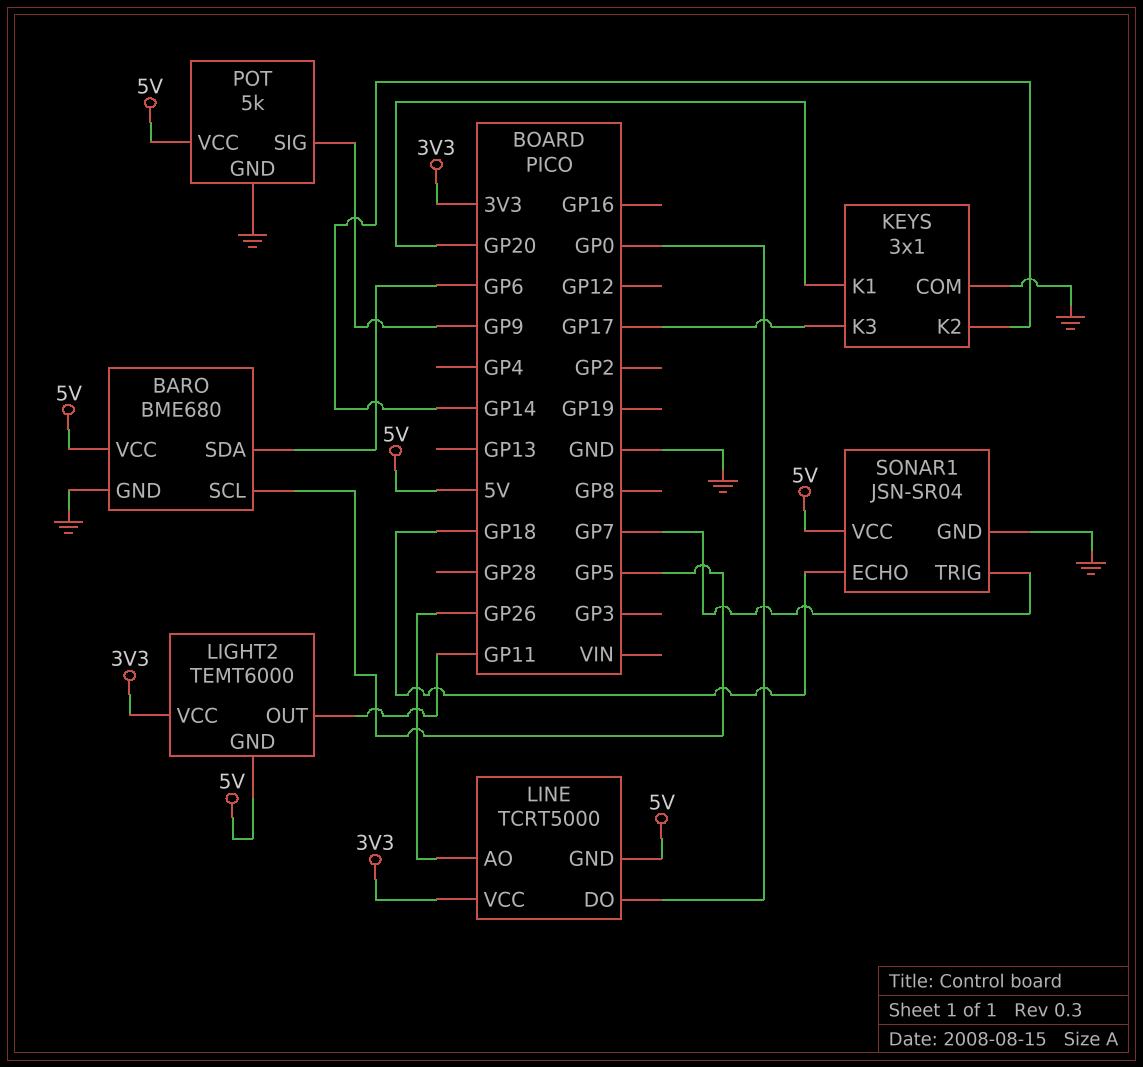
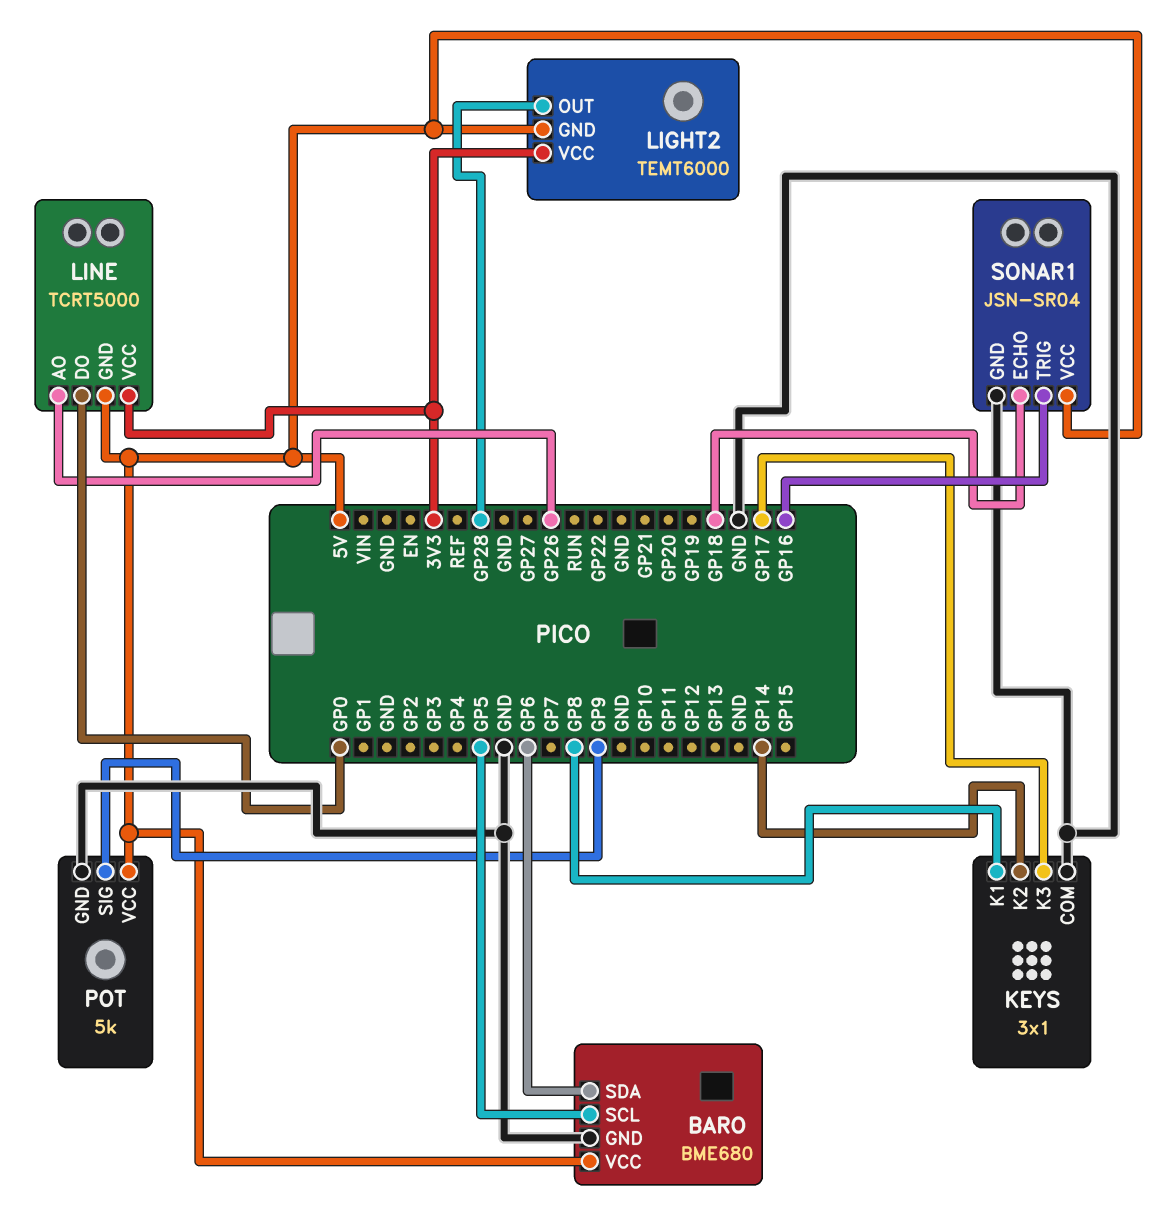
KEYS pin K1: GP20 -> GP8
LIGHT2 pin OUT: GP11 -> GP28
SONAR1 pin TRIG: GP7 -> GP16

